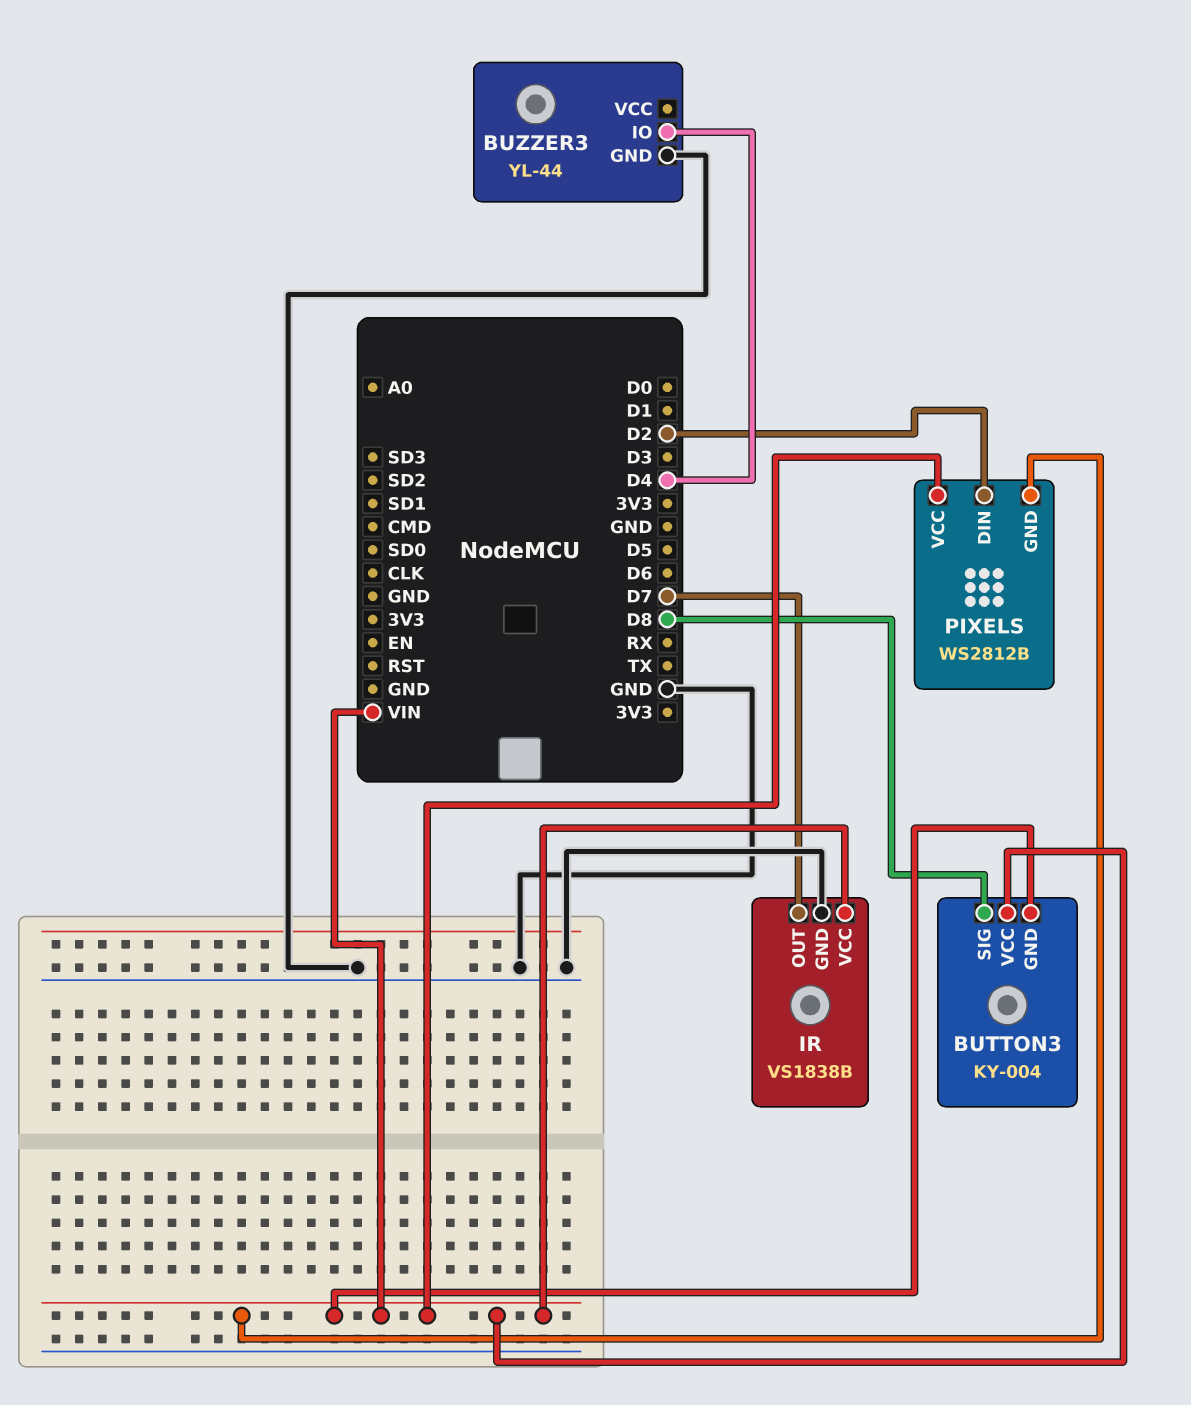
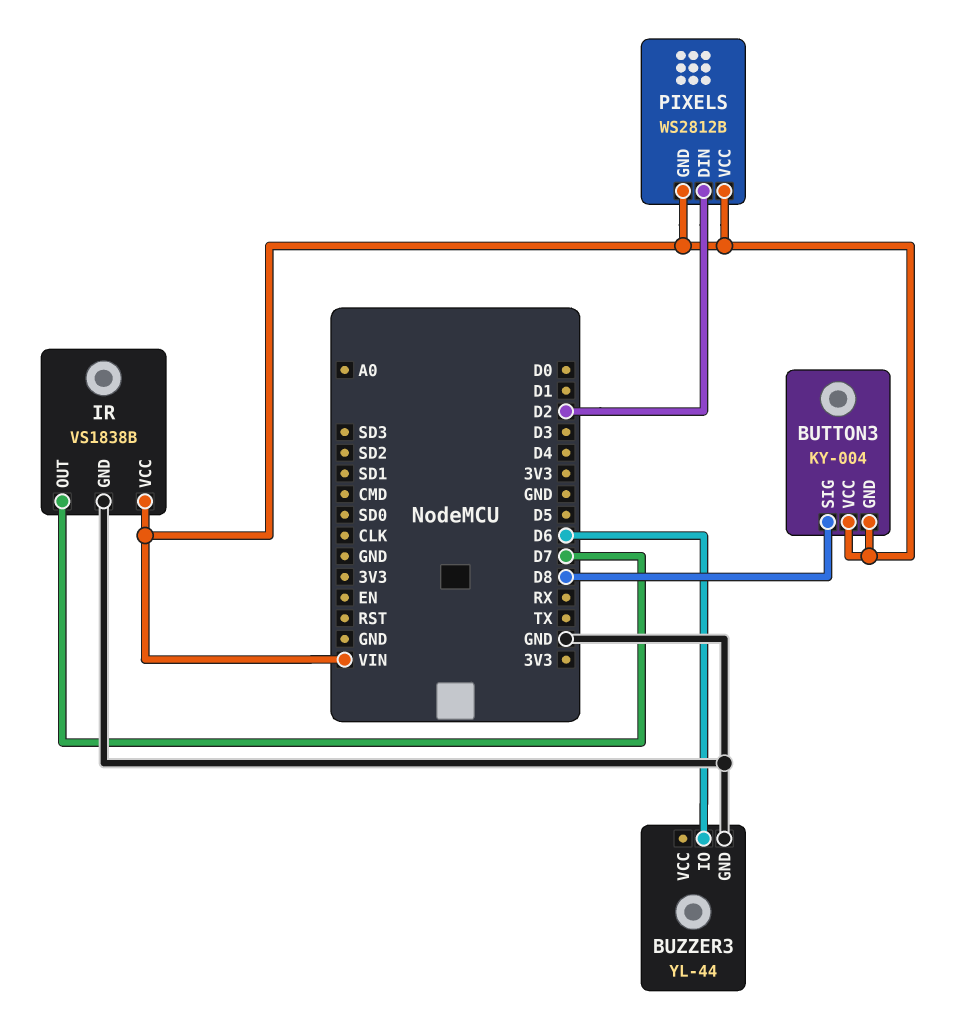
BUZZER3 pin IO: D4 -> D6

